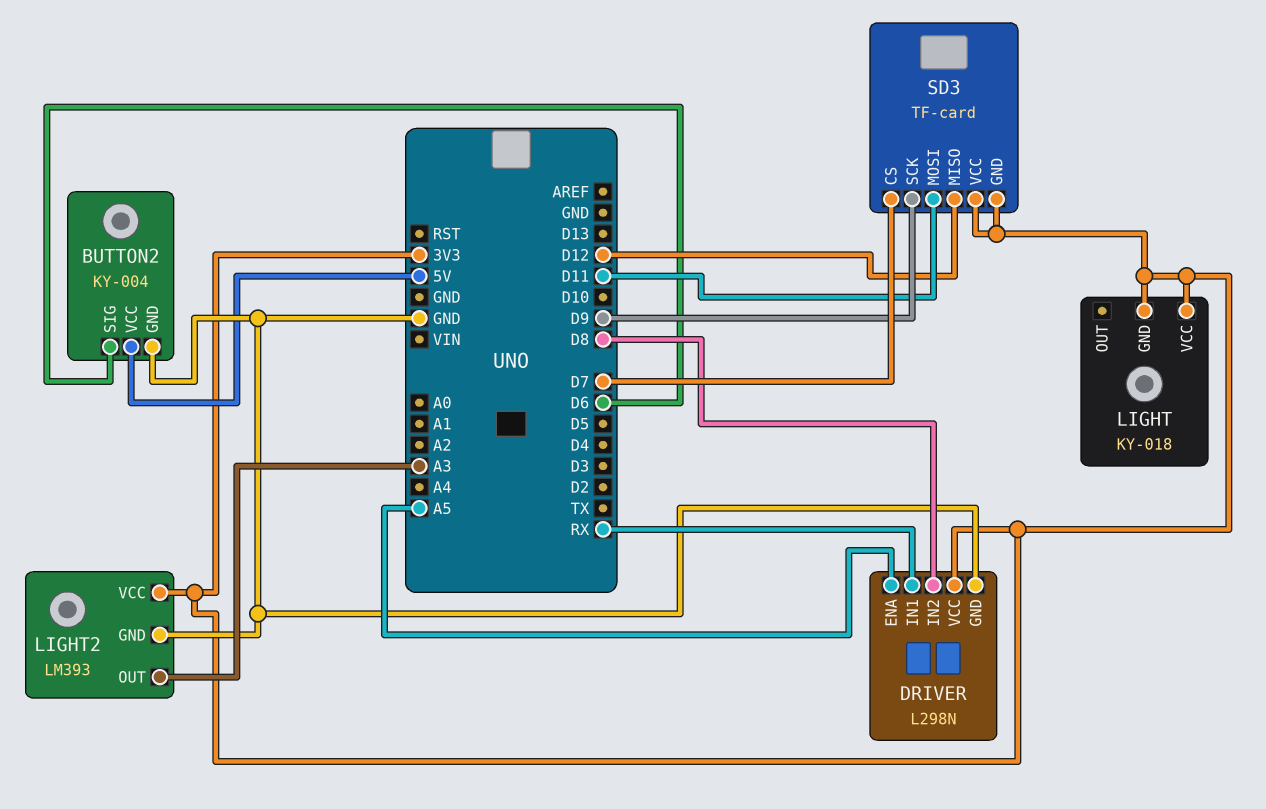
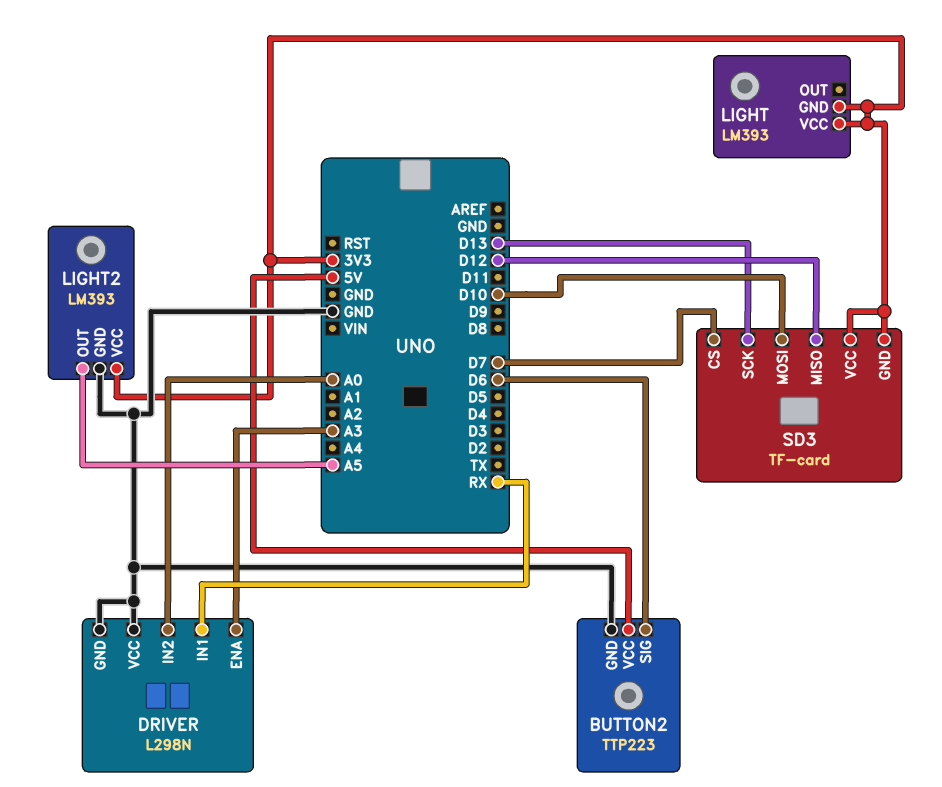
BUTTON2: KY-004 -> TTP223
DRIVER pin ENA: A5 -> A3
DRIVER pin IN2: D8 -> A0
DRIVER pin VCC: 3V3 -> GND
LIGHT: KY-018 -> LM393
LIGHT2 pin OUT: A3 -> A5
SD3 pin MOSI: D11 -> D10
SD3 pin SCK: D9 -> D13

